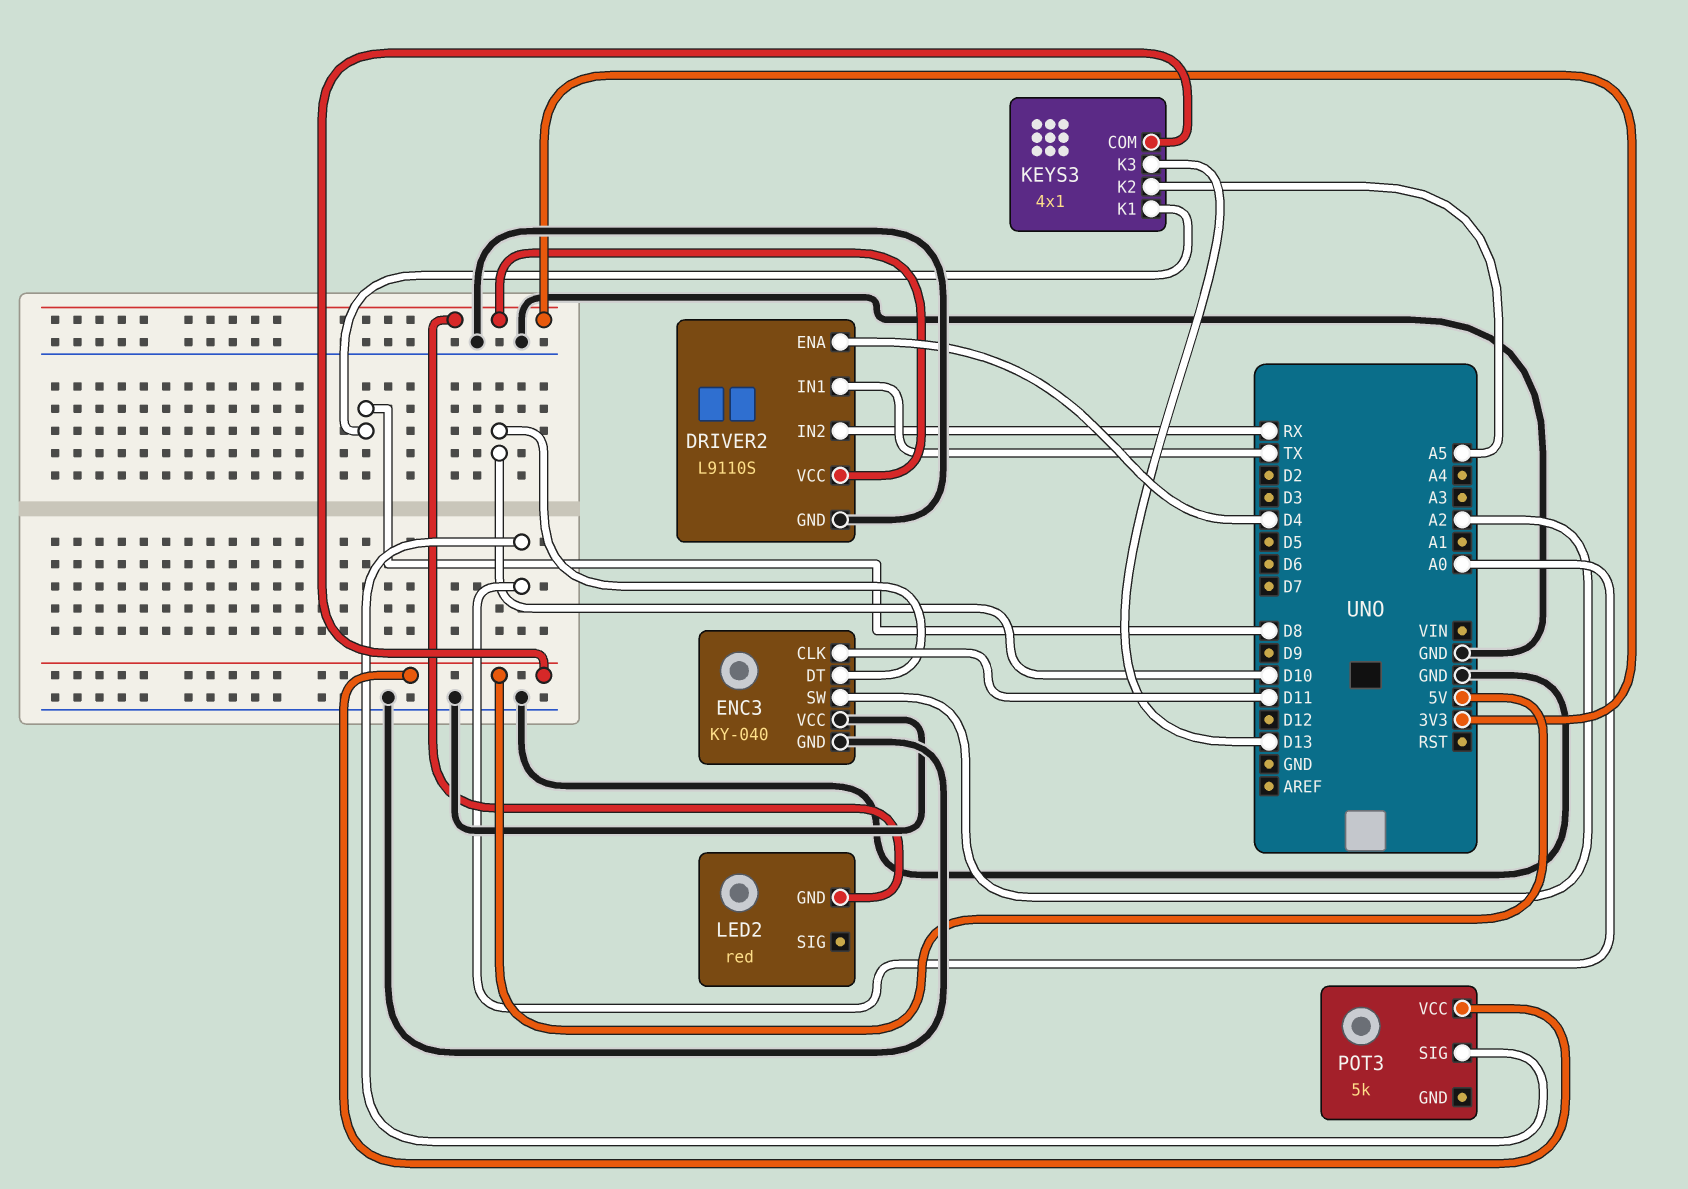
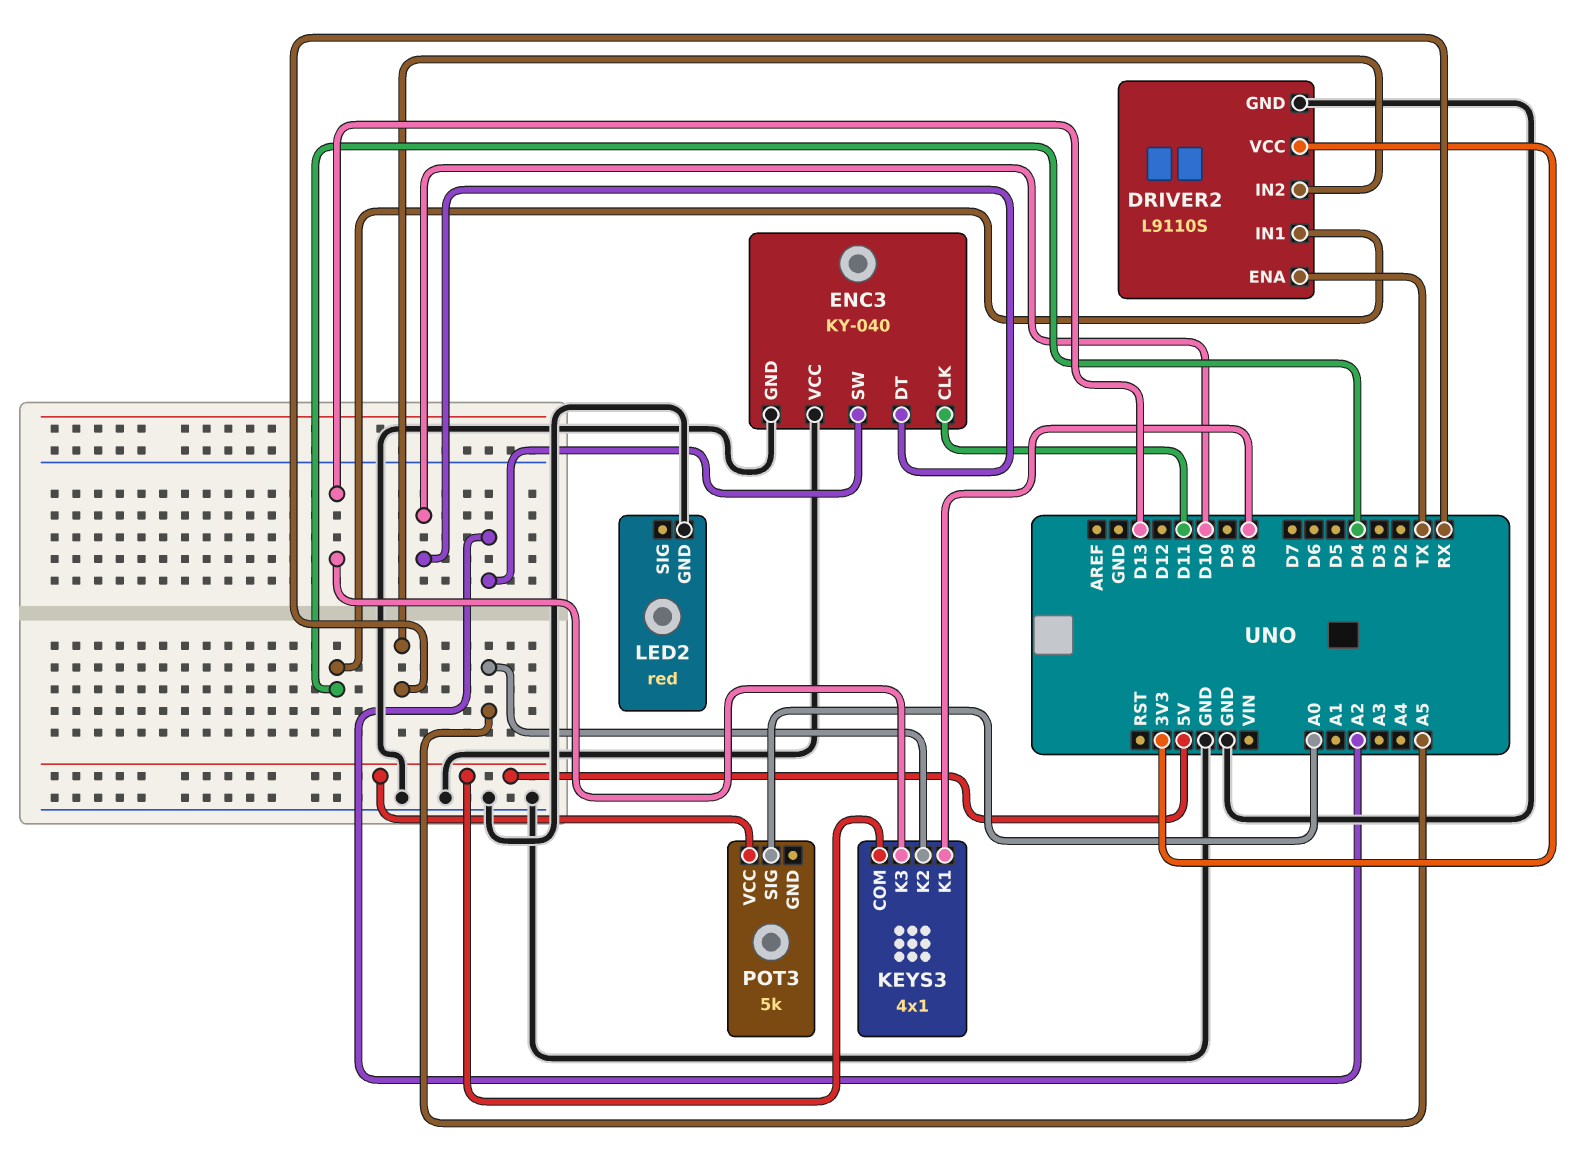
DRIVER2 pin ENA: D4 -> TX
DRIVER2 pin IN1: TX -> D4
LED2 pin GND: 3V3 -> GND

